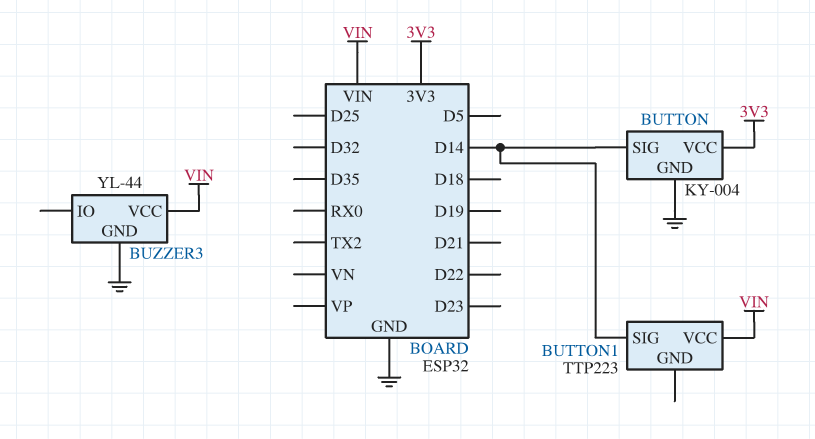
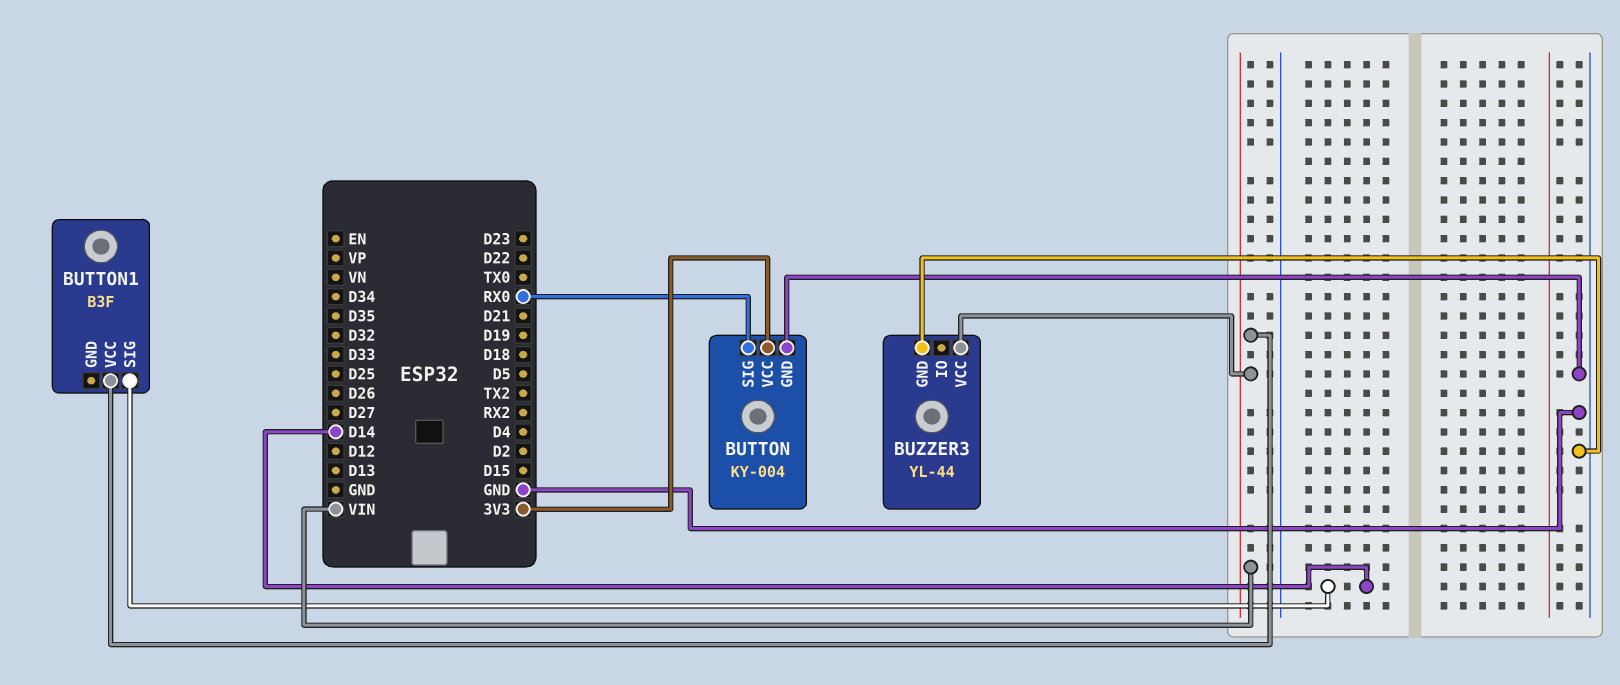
BUTTON pin SIG: D14 -> RX0
BUTTON1: TTP223 -> B3F

